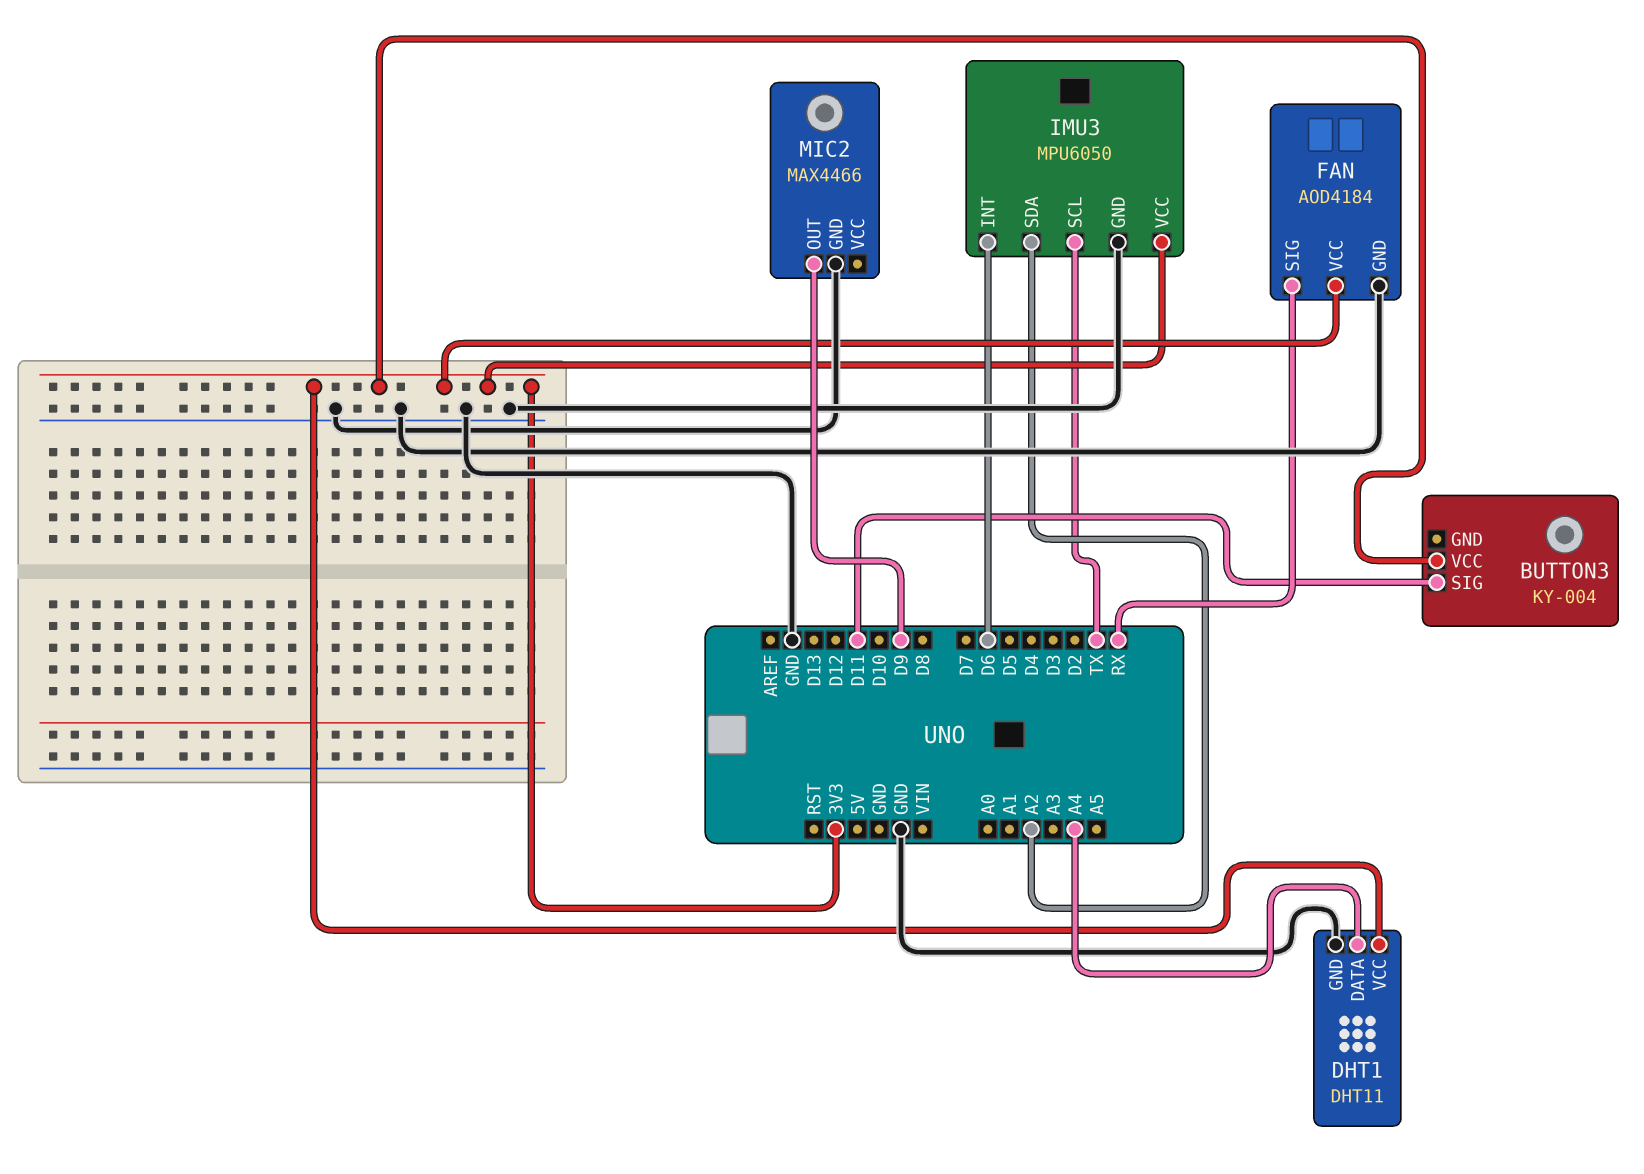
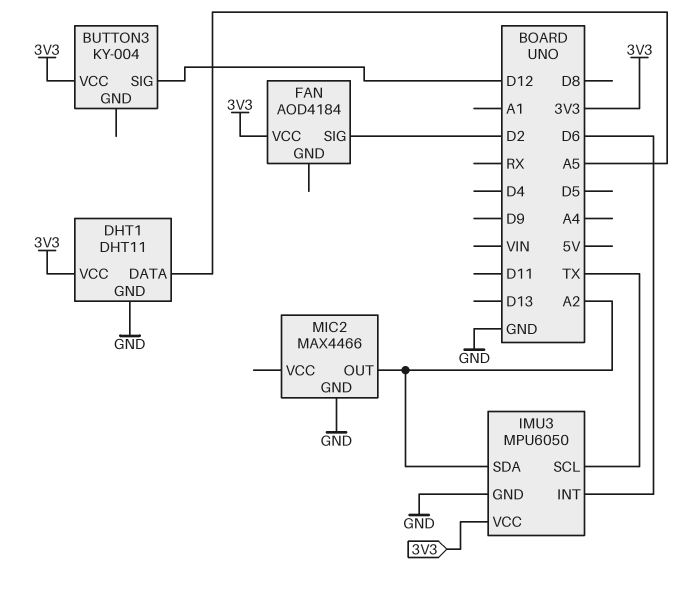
BUTTON3 pin SIG: D11 -> D12
DHT1 pin DATA: A4 -> A5
FAN pin GND: GND -> none
FAN pin SIG: RX -> D2
MIC2 pin OUT: D9 -> A2

